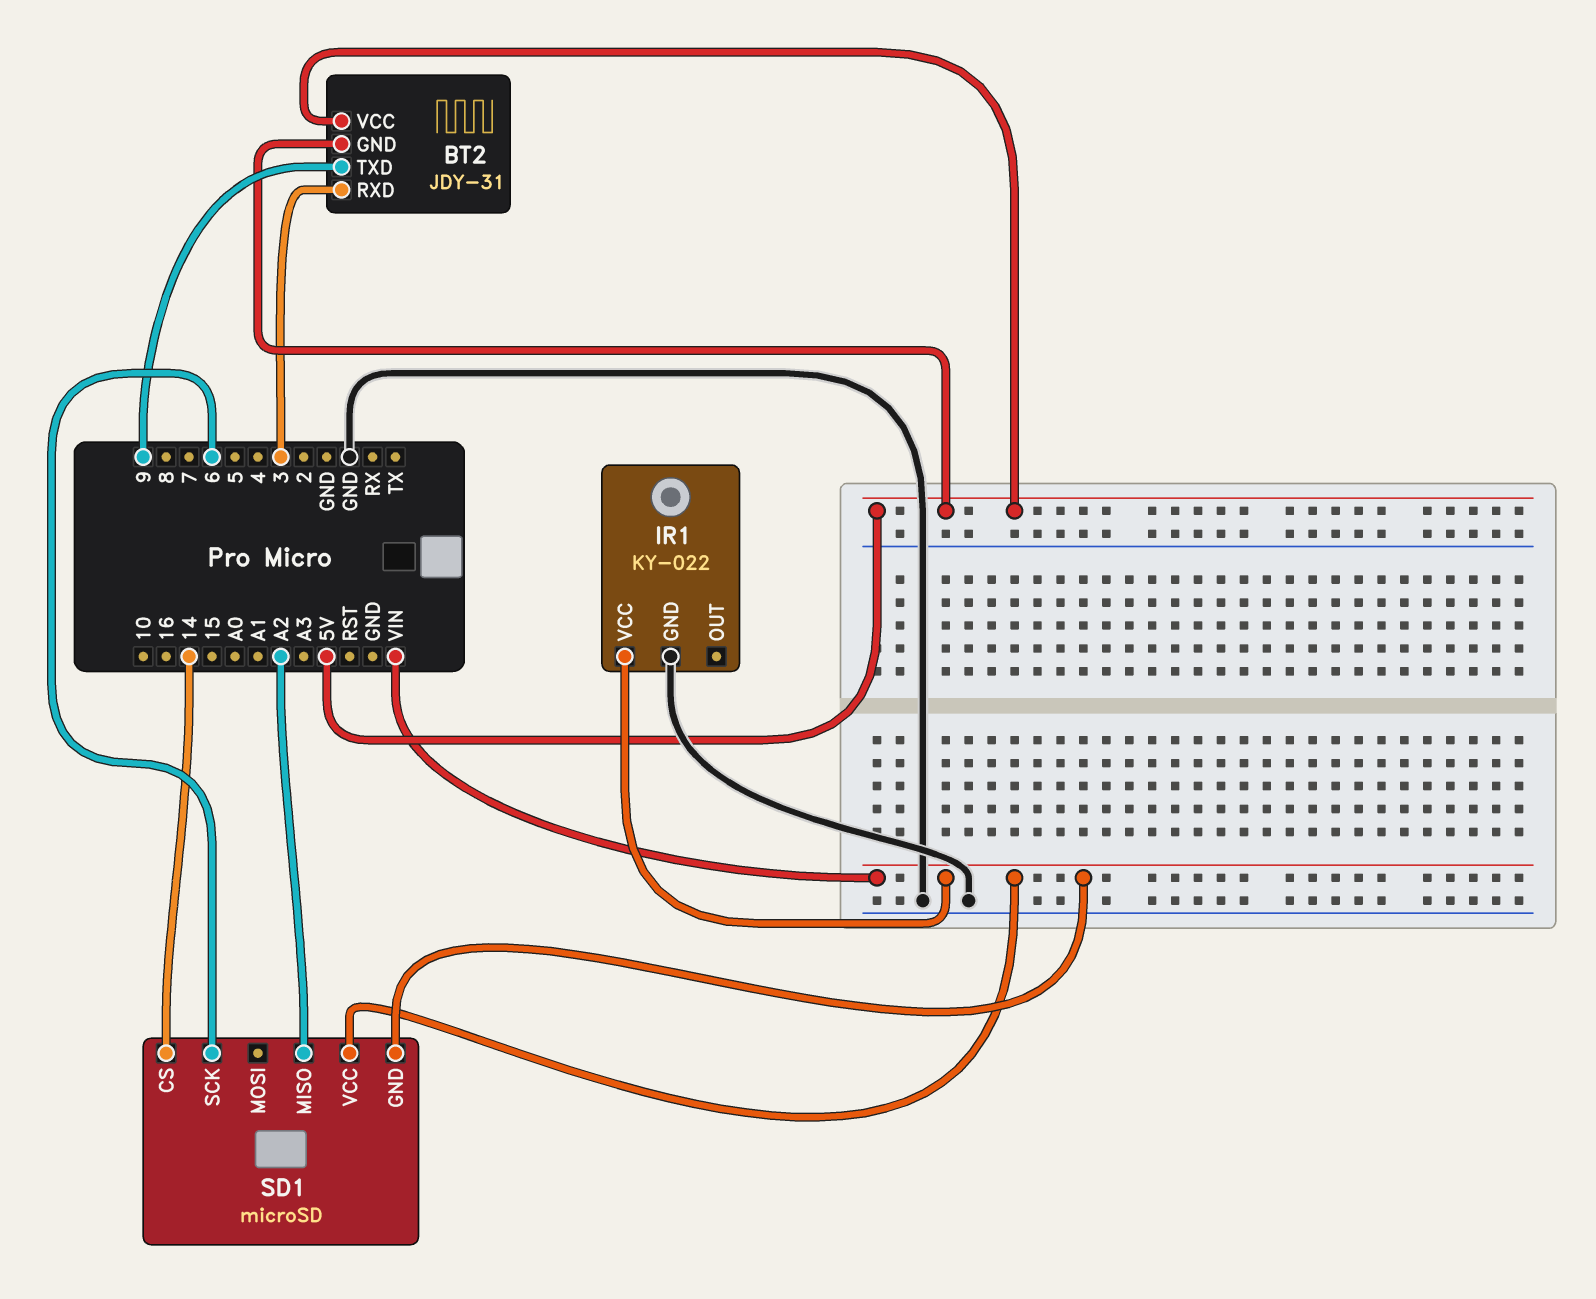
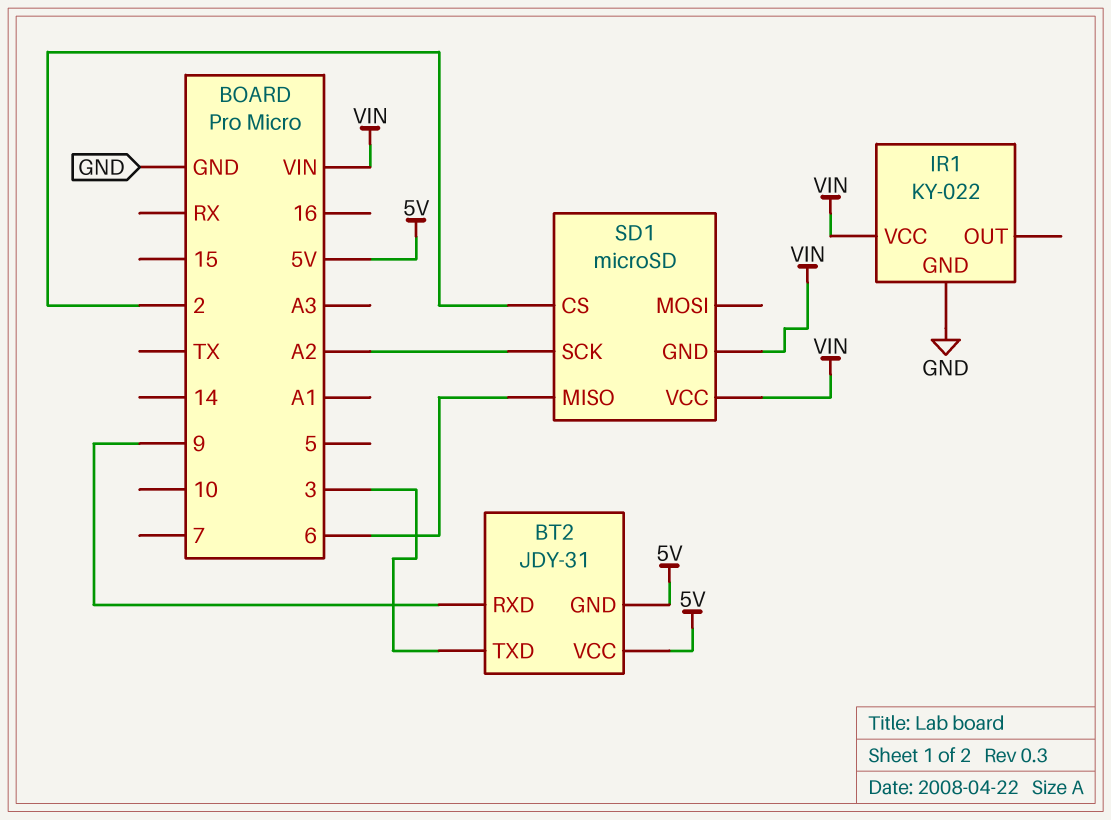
BT2 pin RXD: 3 -> 9
BT2 pin TXD: 9 -> 3
SD1 pin CS: 14 -> 2
SD1 pin MISO: A2 -> 6
SD1 pin SCK: 6 -> A2

